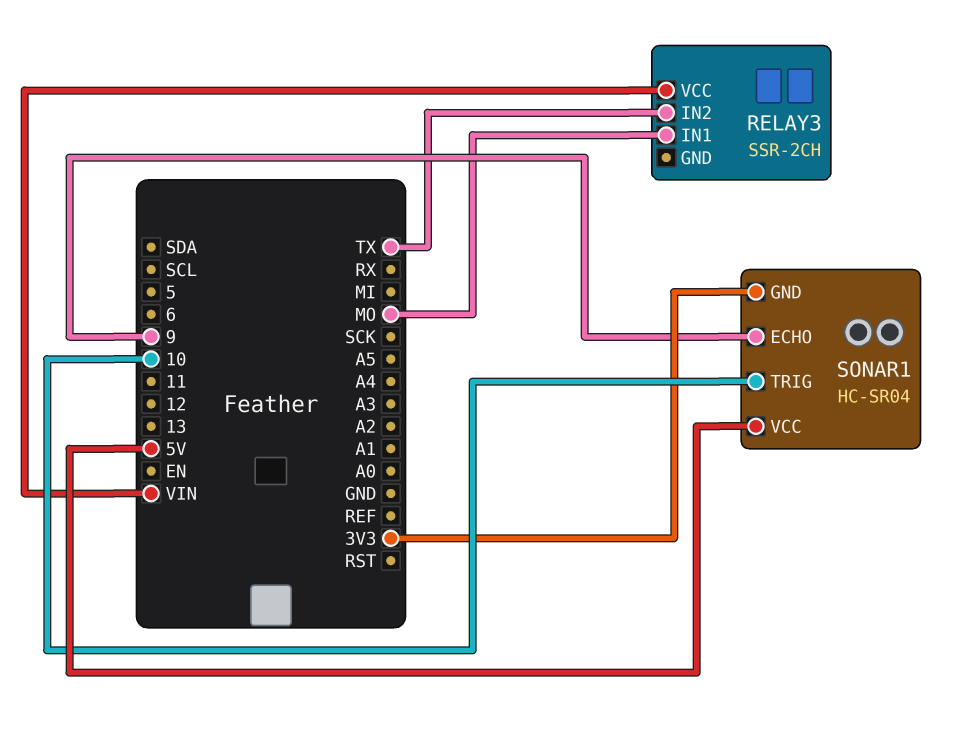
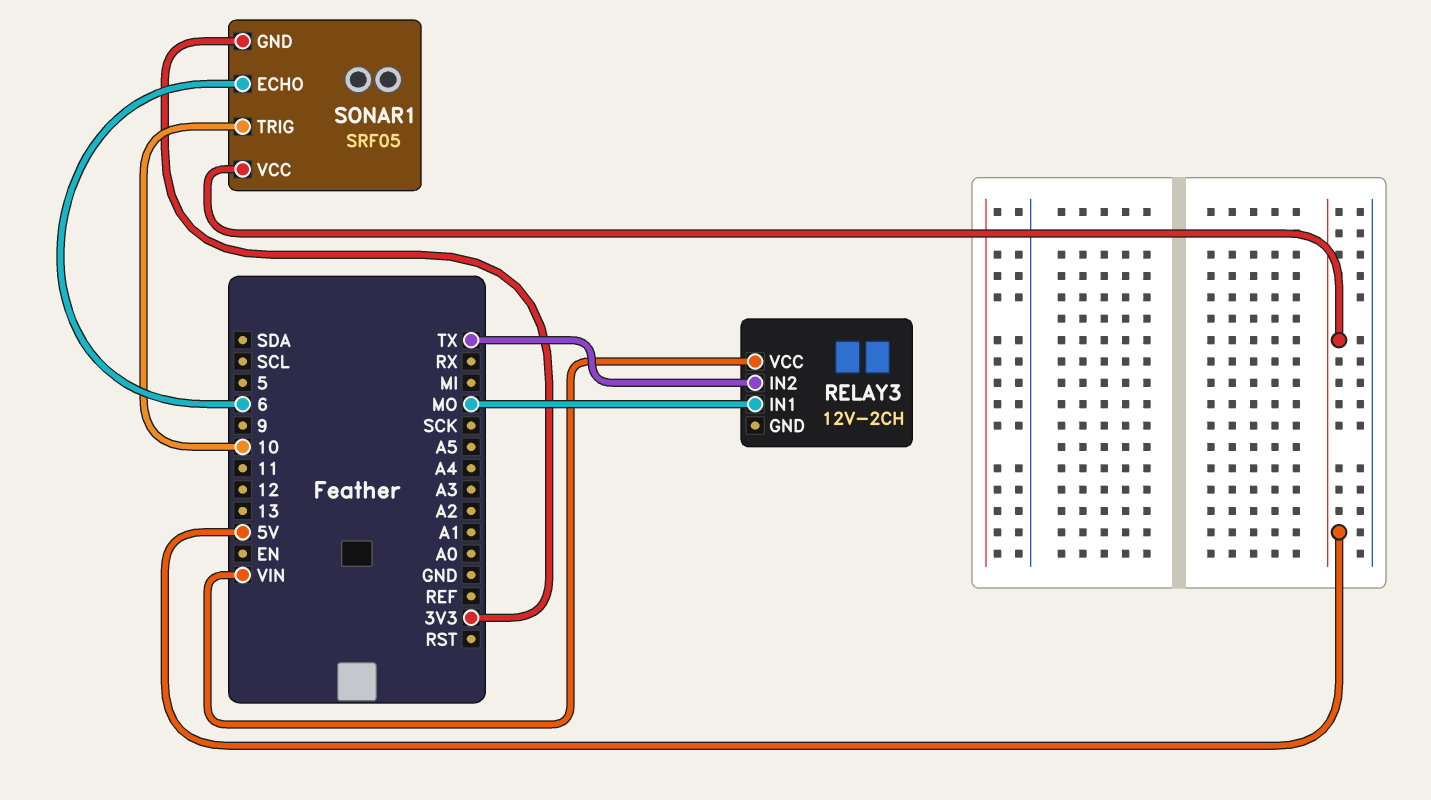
RELAY3: SSR-2CH -> 12V-2CH
SONAR1: HC-SR04 -> SRF05
SONAR1 pin ECHO: 9 -> 6

